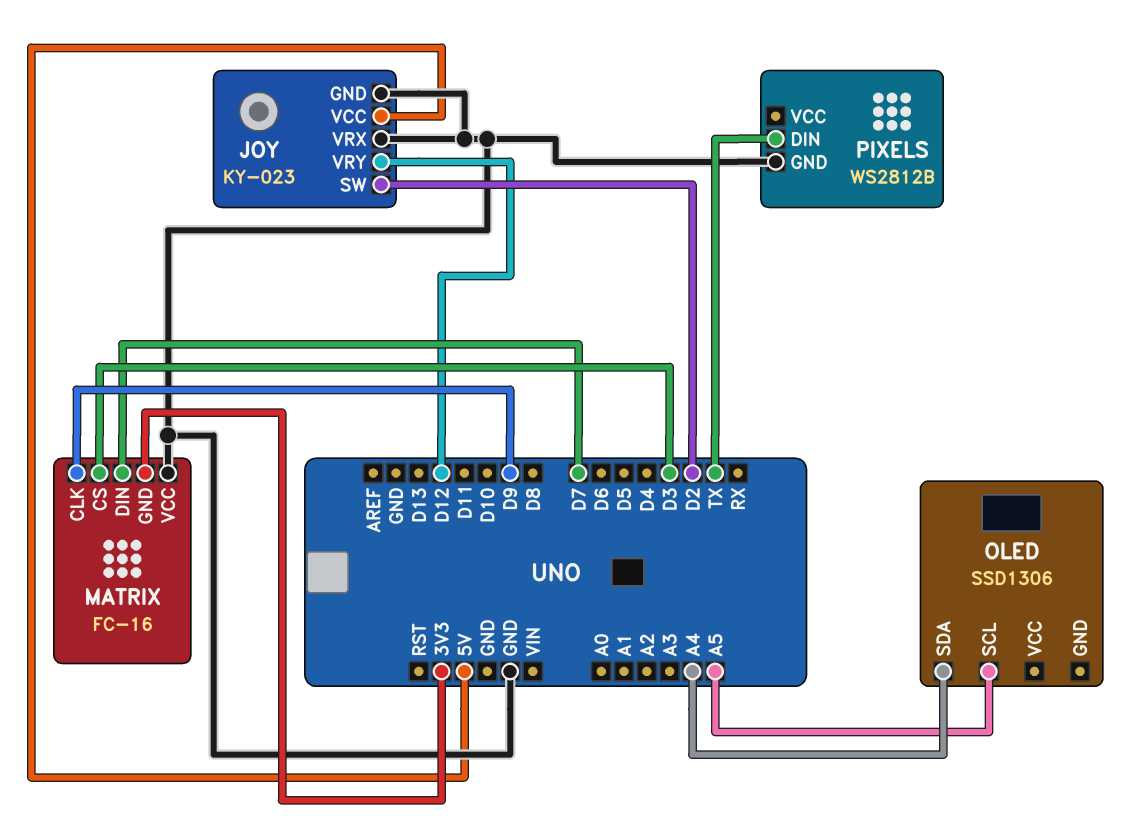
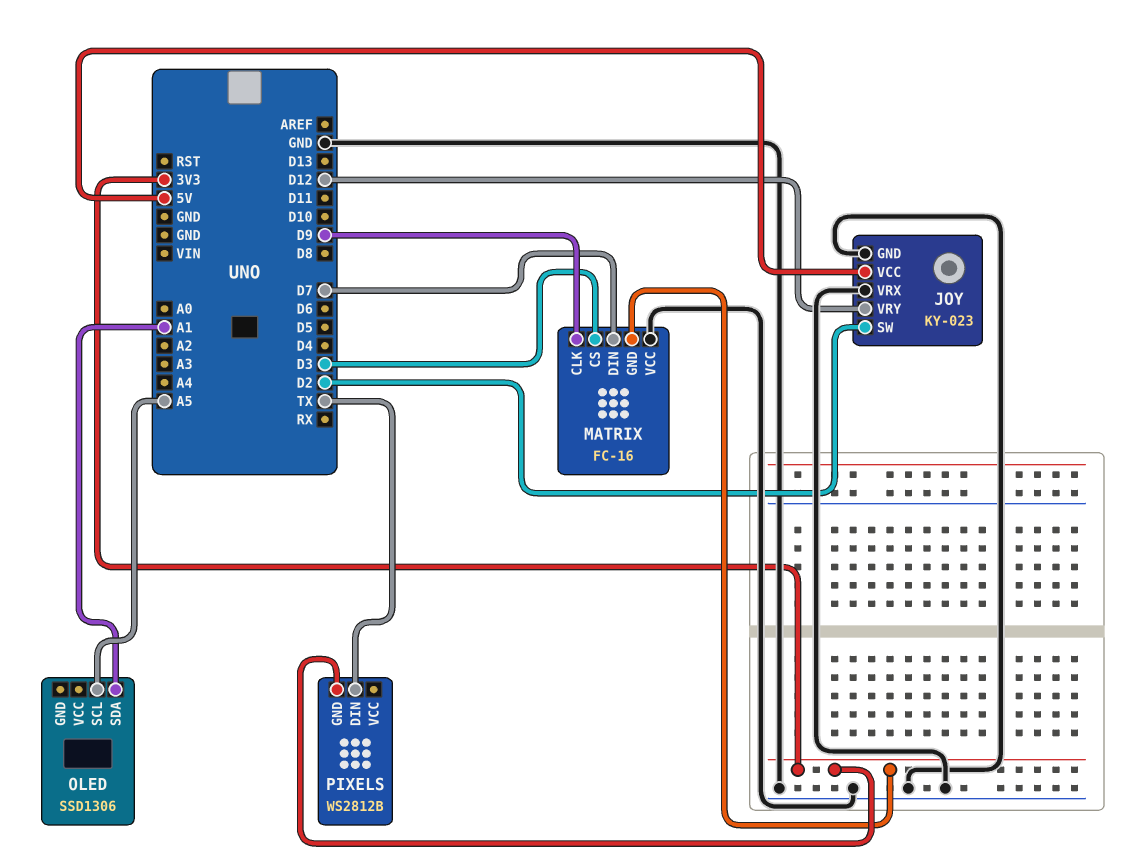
OLED pin SDA: A4 -> A1
PIXELS pin GND: GND -> 3V3

